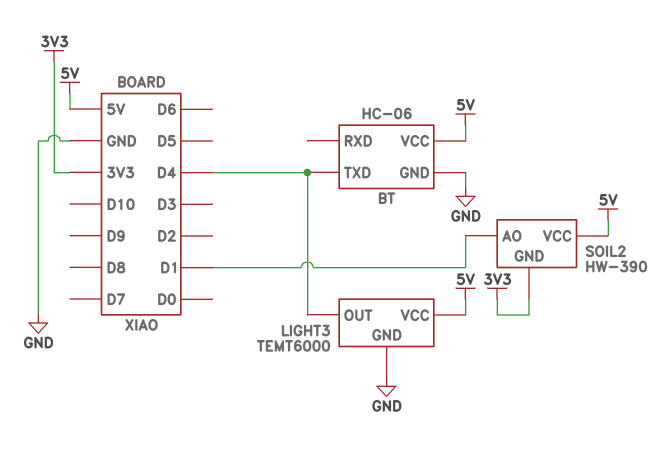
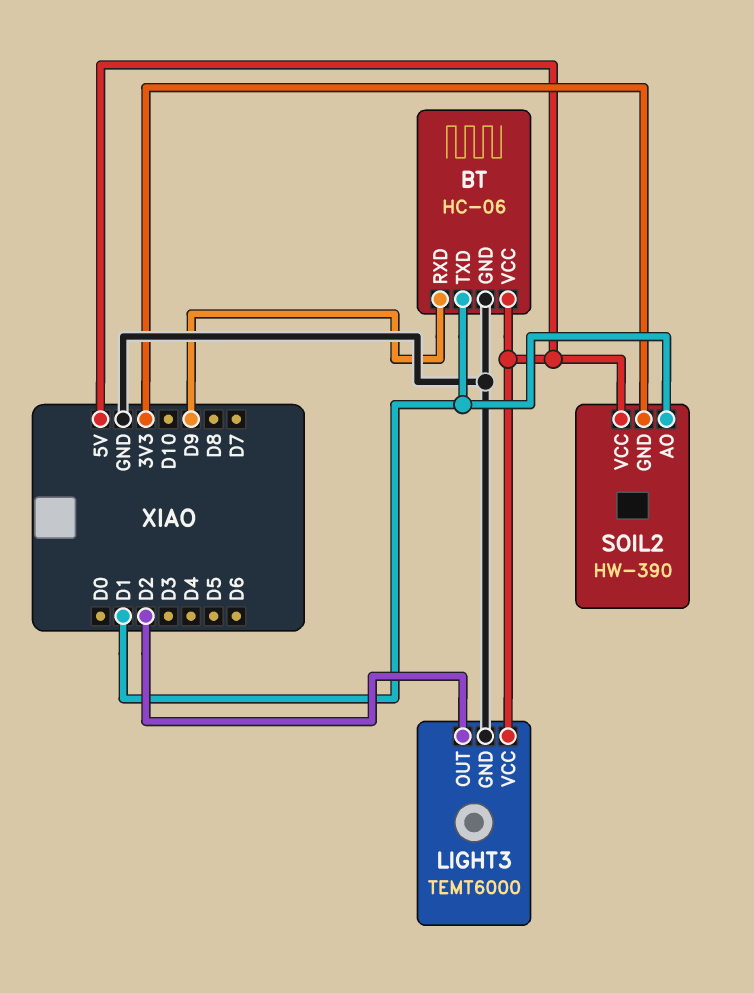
BT pin RXD: none -> D9
BT pin TXD: D4 -> D1
LIGHT3 pin OUT: D4 -> D2

